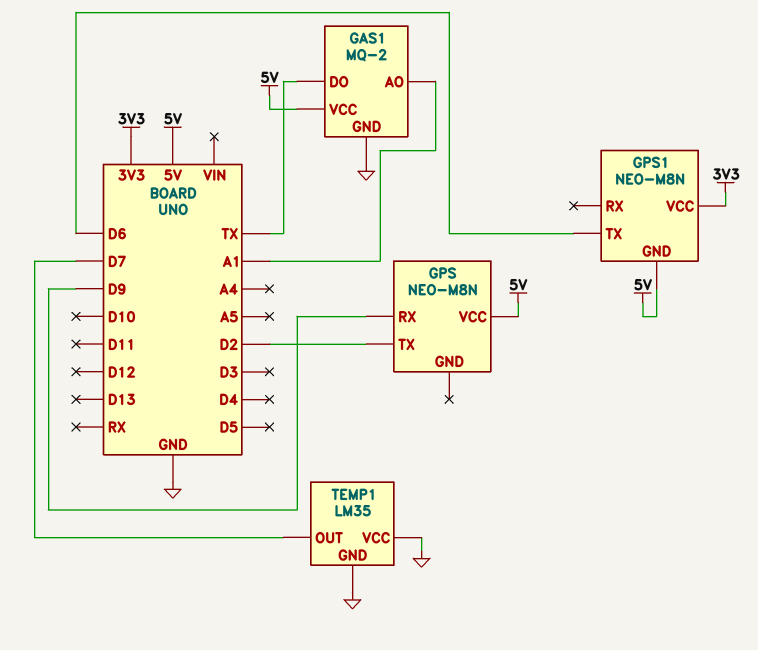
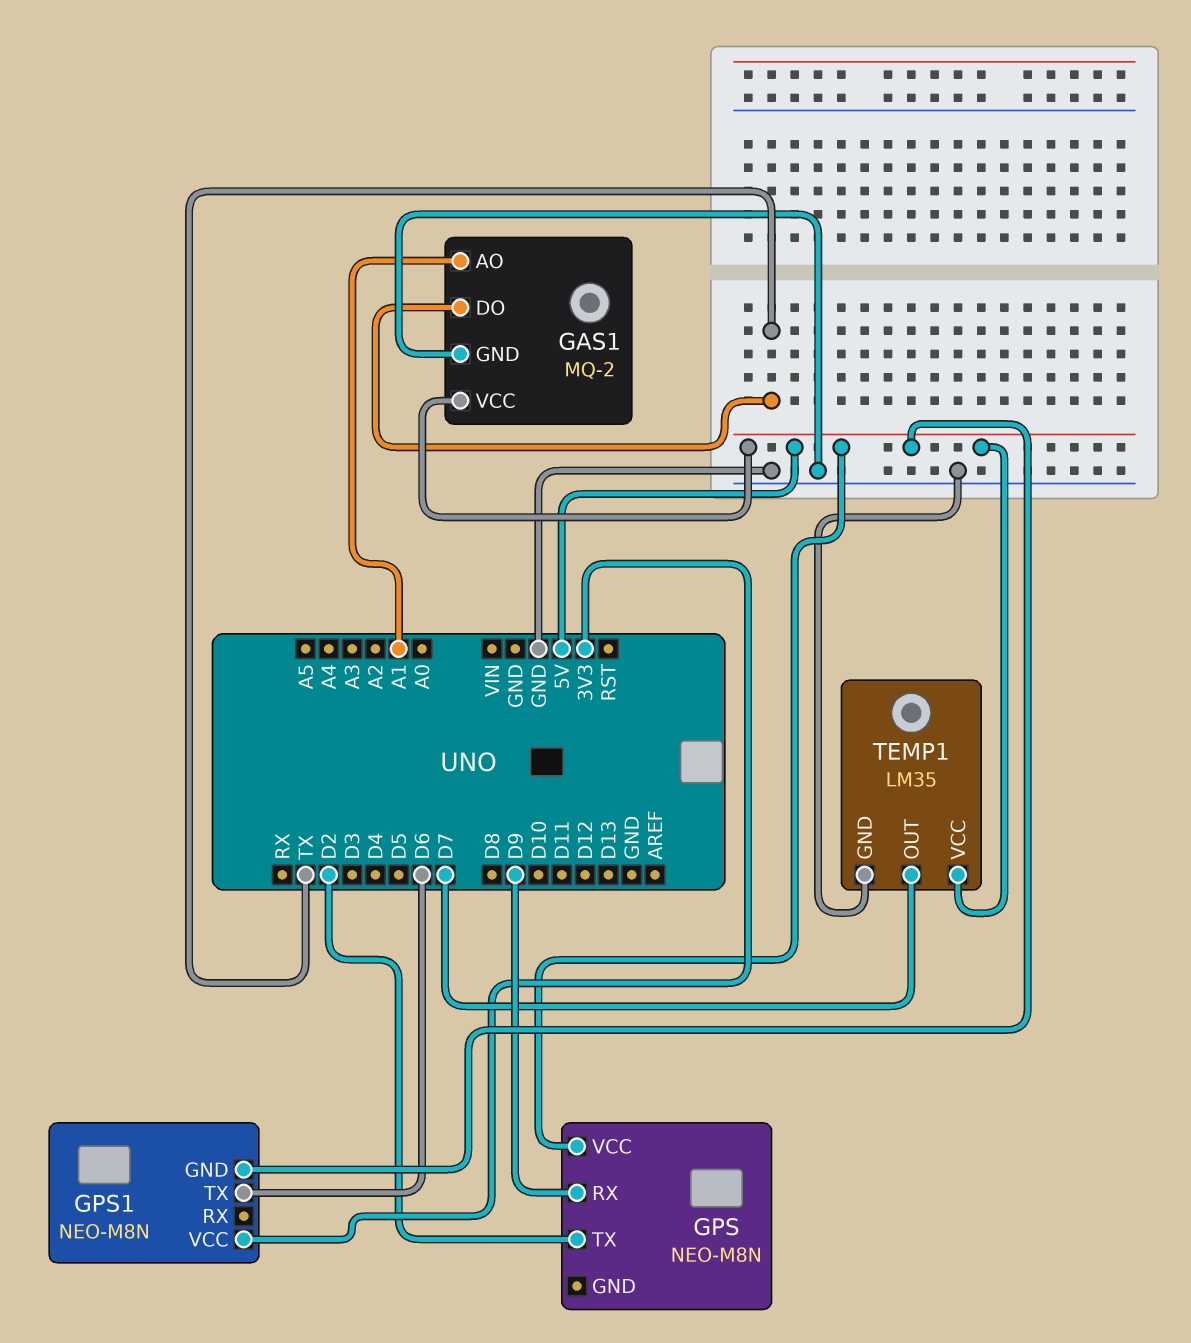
TEMP1 pin VCC: GND -> 5V

